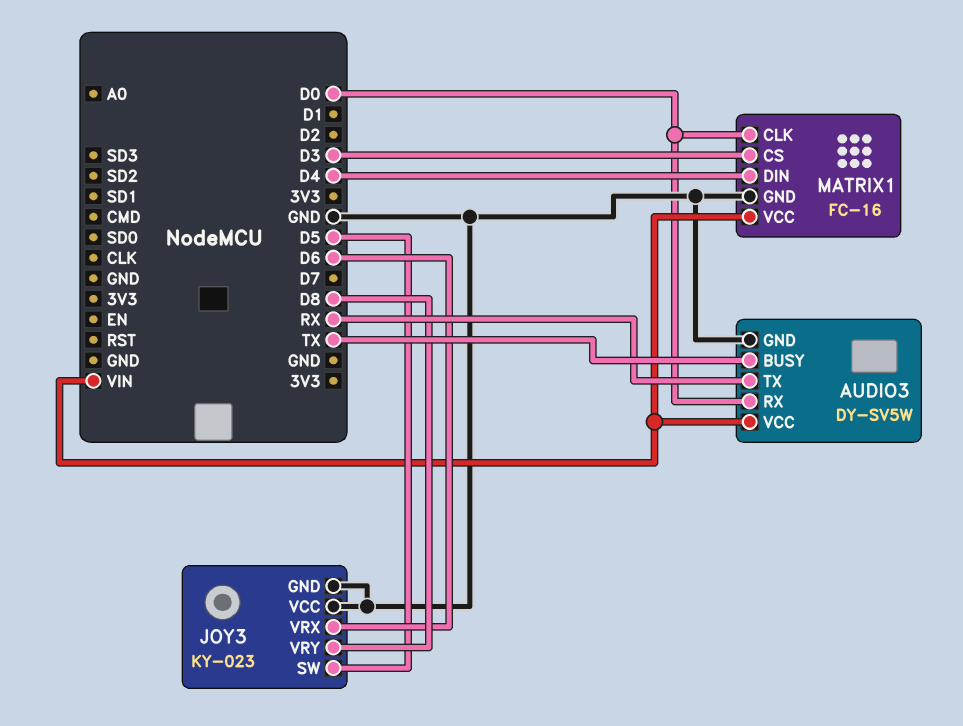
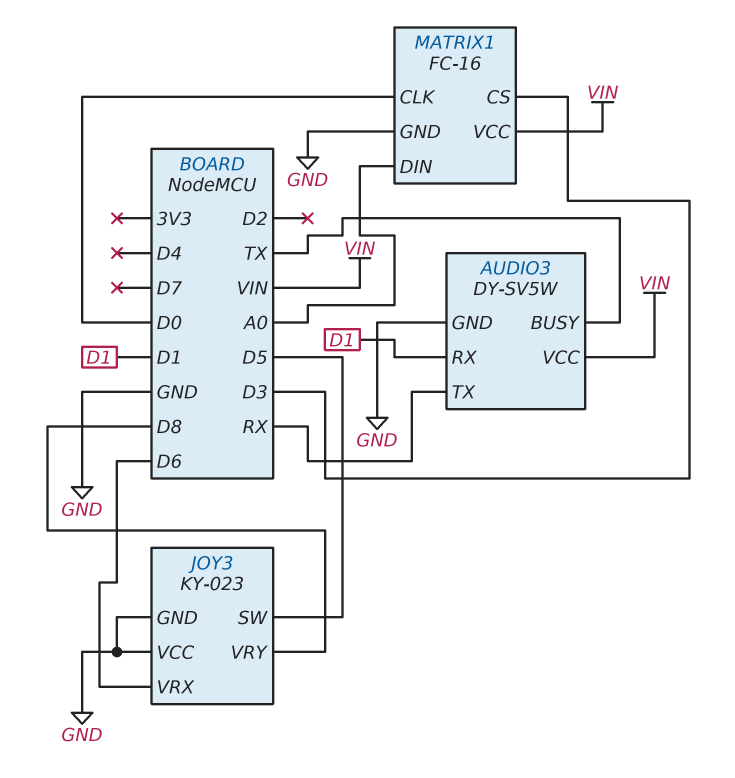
AUDIO3 pin RX: D0 -> D1
MATRIX1 pin DIN: D4 -> A0

